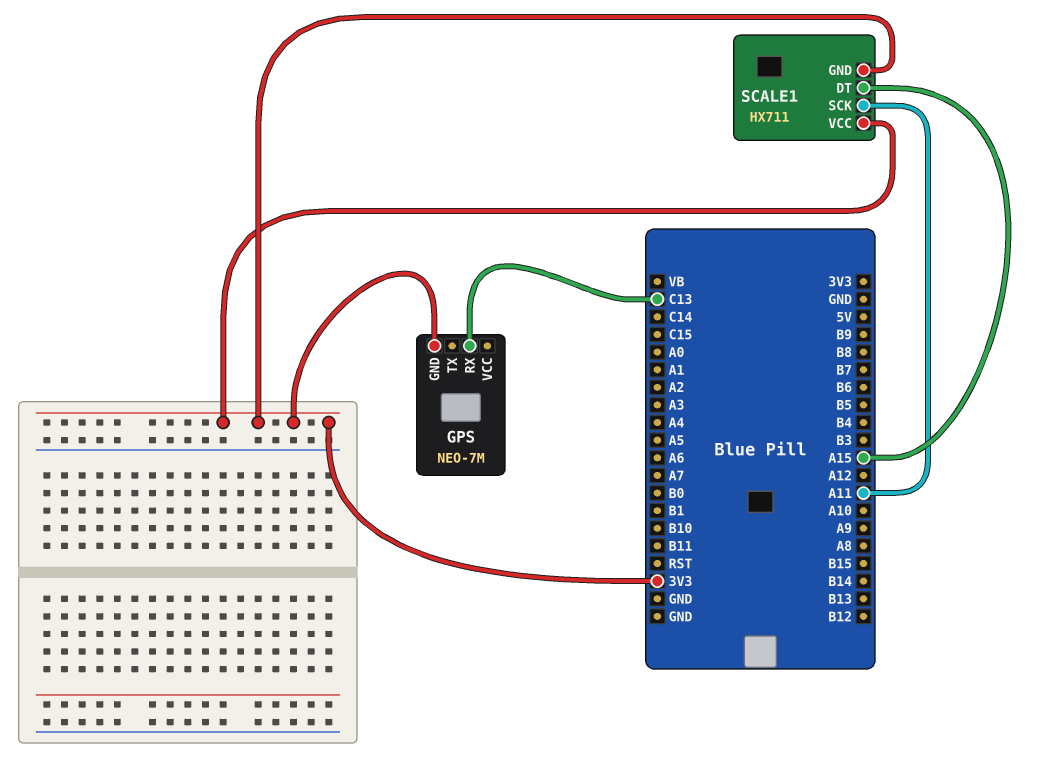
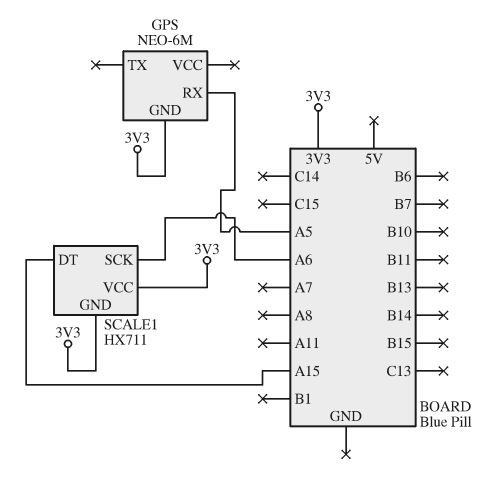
GPS: NEO-7M -> NEO-6M
GPS pin RX: C13 -> A5
SCALE1 pin SCK: A11 -> A6

